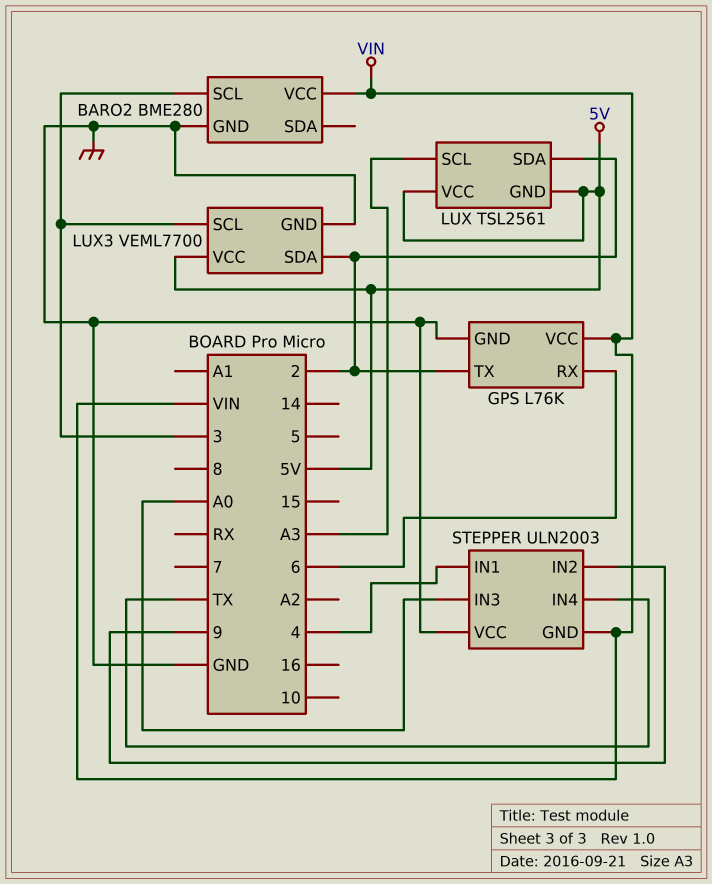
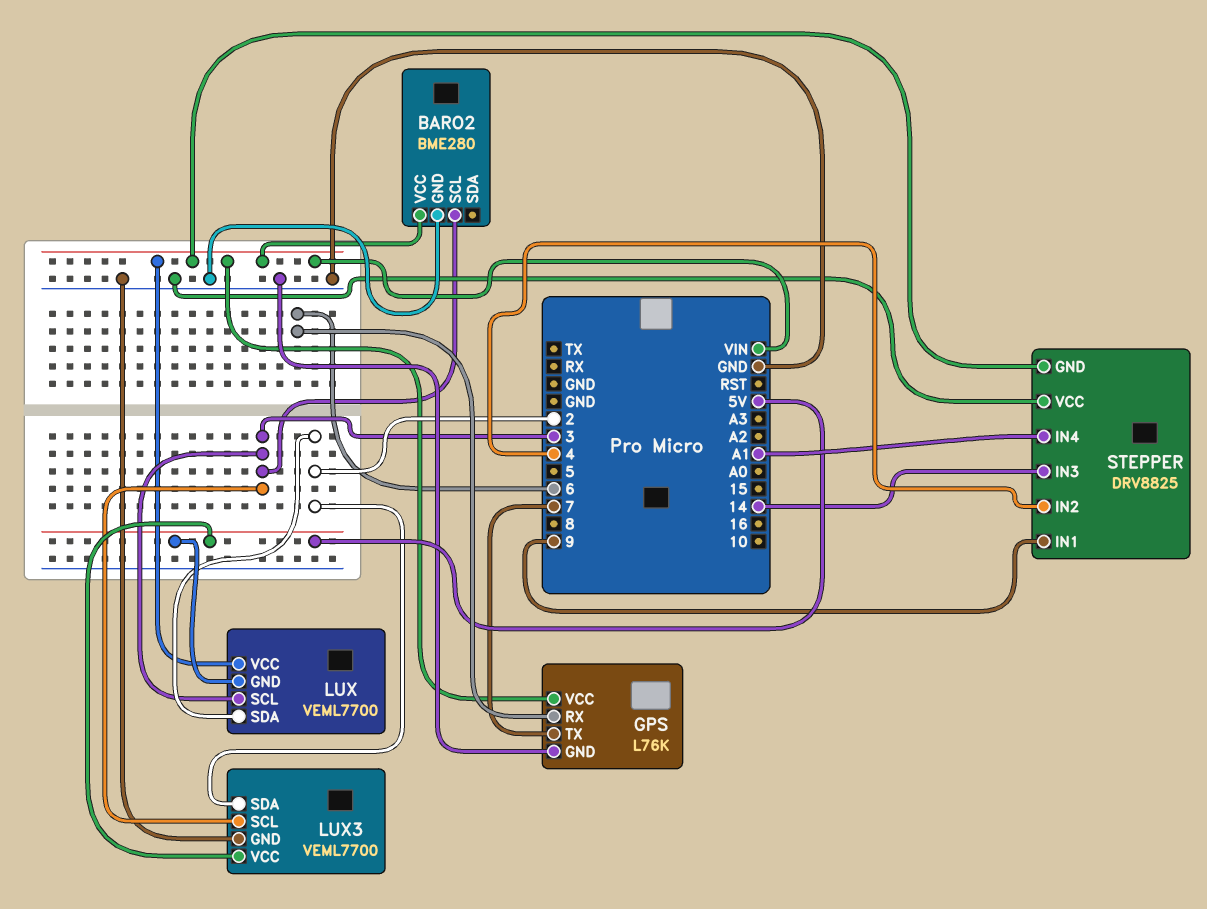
GPS pin TX: 2 -> 7
LUX: TSL2561 -> VEML7700
LUX pin SCL: A3 -> 3
LUX pin VCC: 5V -> VIN
STEPPER: ULN2003 -> DRV8825
STEPPER pin IN1: 4 -> 9
STEPPER pin IN2: 9 -> 4
STEPPER pin IN3: A0 -> 14
STEPPER pin IN4: TX -> A1

